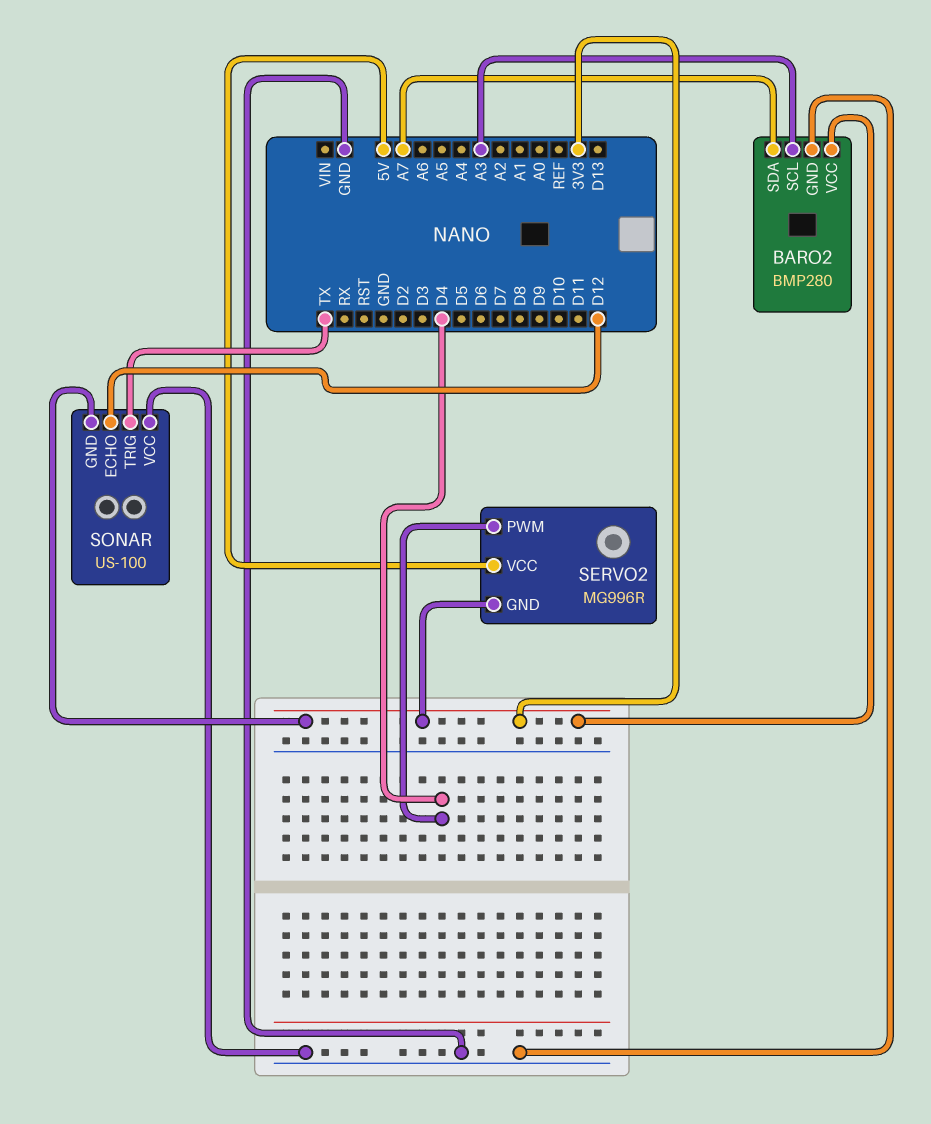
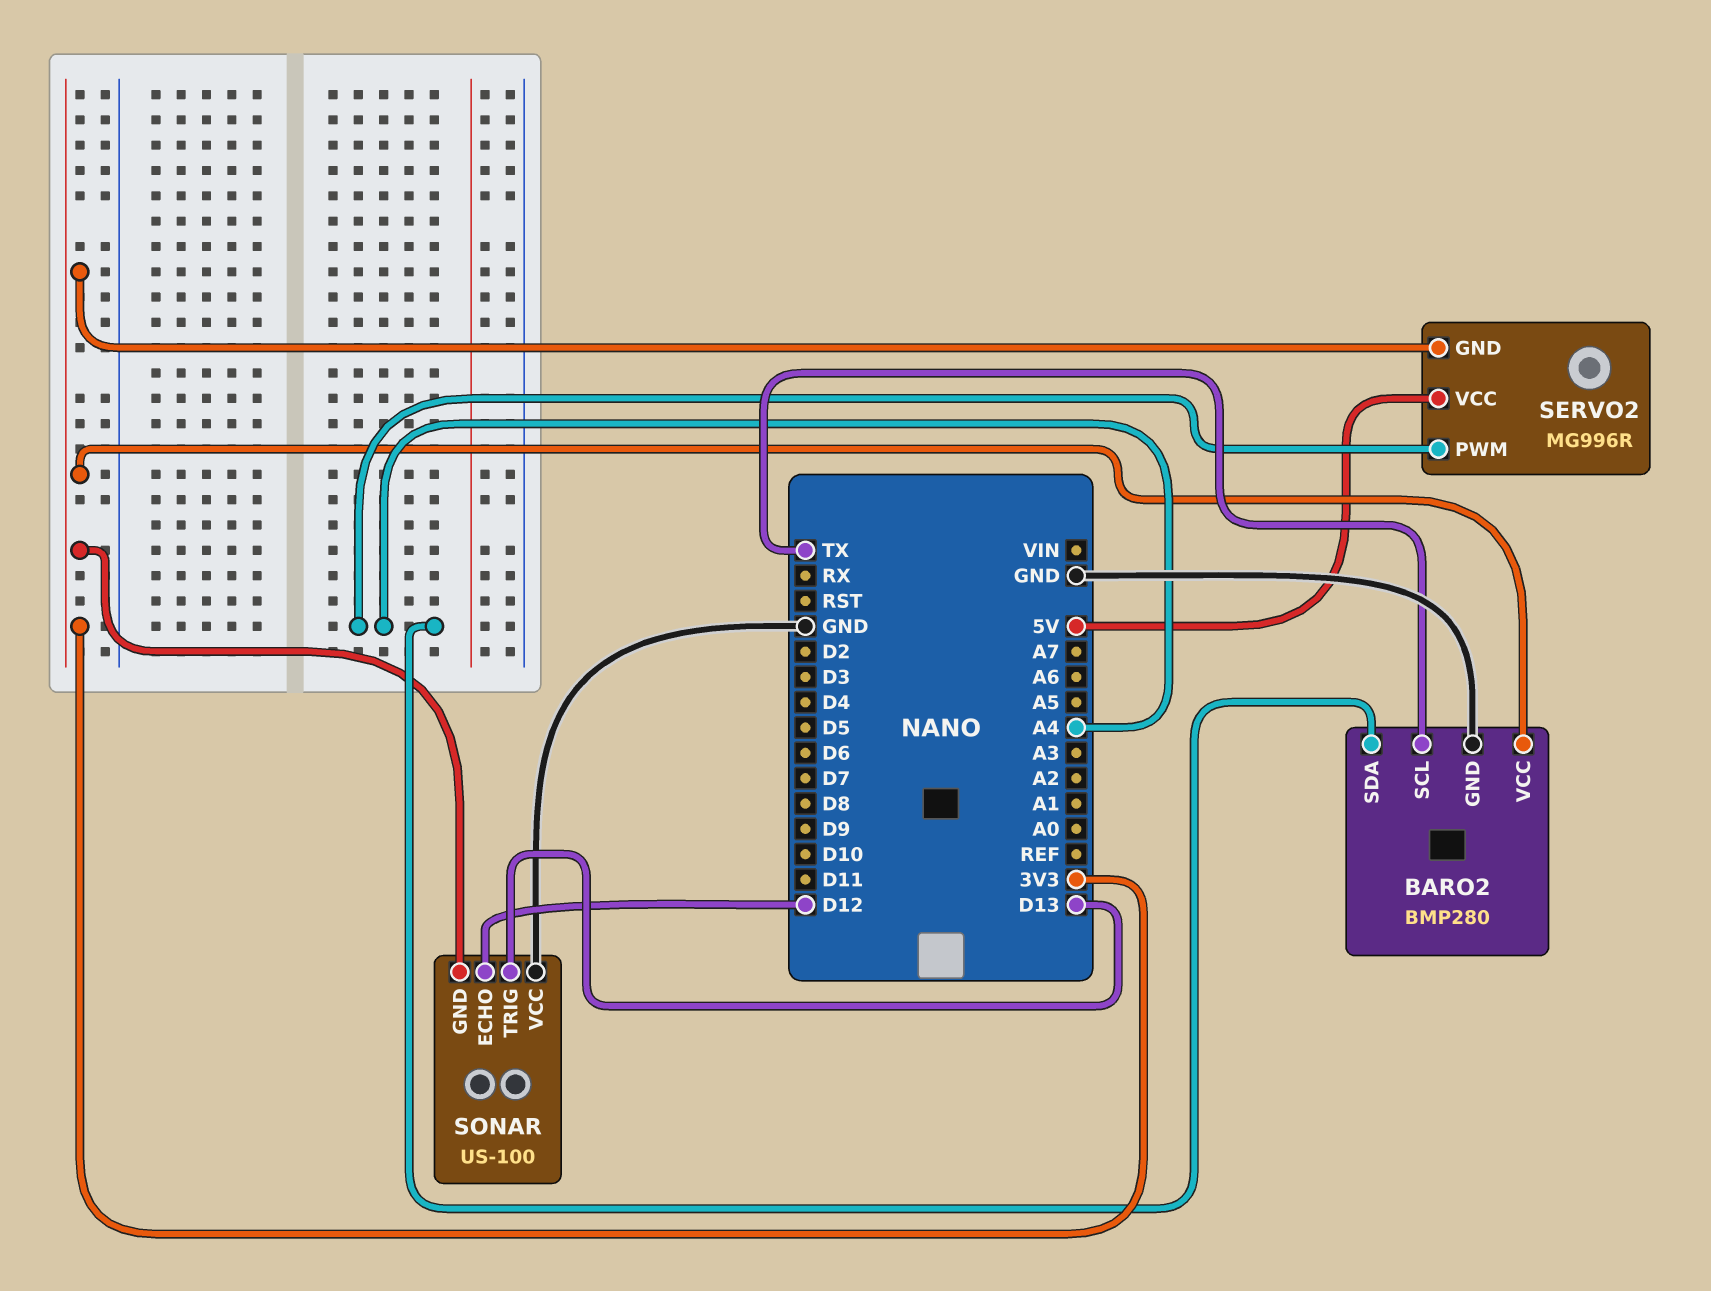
BARO2 pin SCL: A3 -> TX
BARO2 pin SDA: A7 -> A4
SERVO2 pin PWM: D4 -> A4
SONAR pin TRIG: TX -> D13

